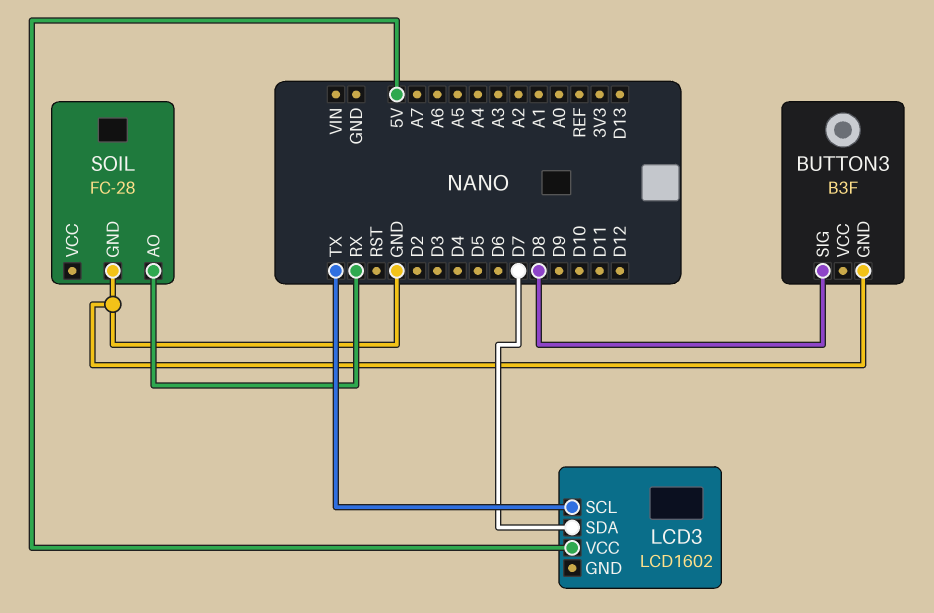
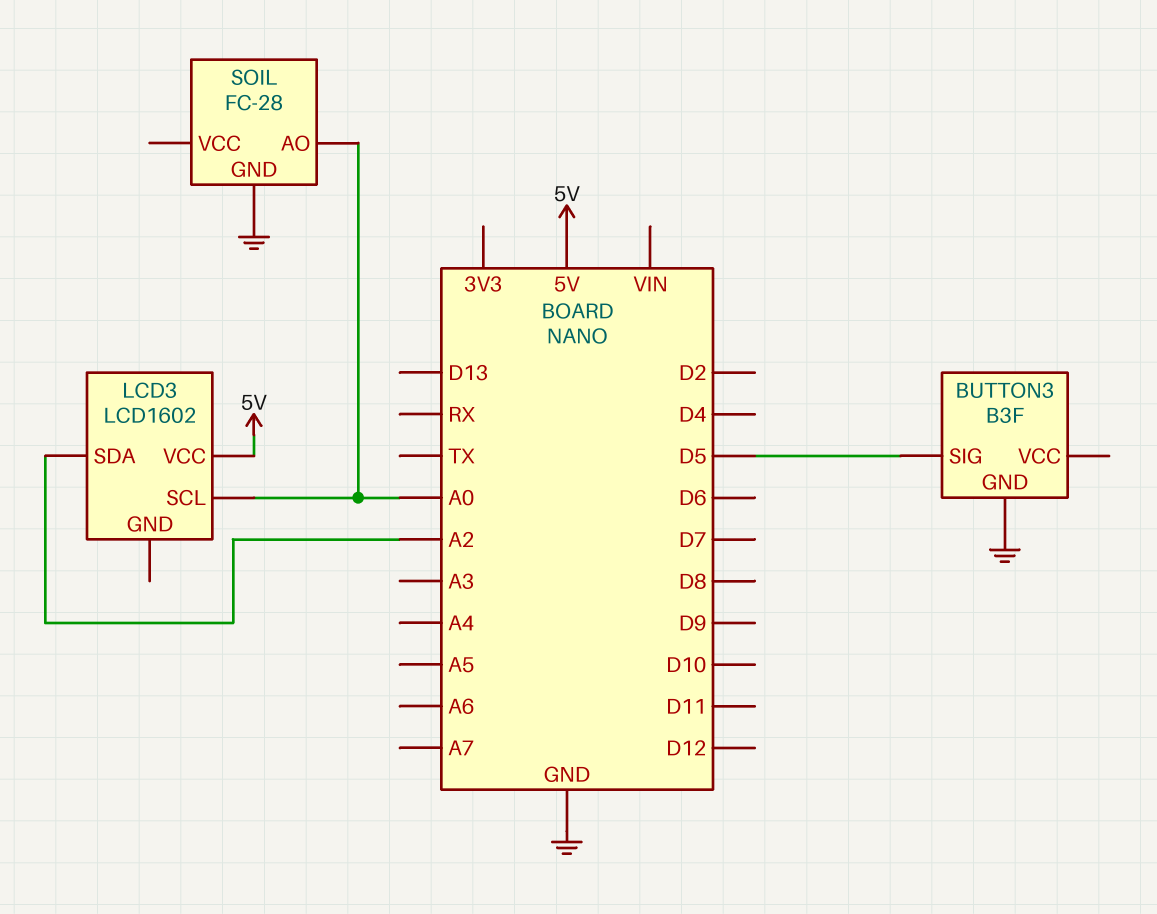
BUTTON3 pin SIG: D8 -> D5
LCD3 pin SCL: TX -> A0
LCD3 pin SDA: D7 -> A2
SOIL pin AO: RX -> A0

